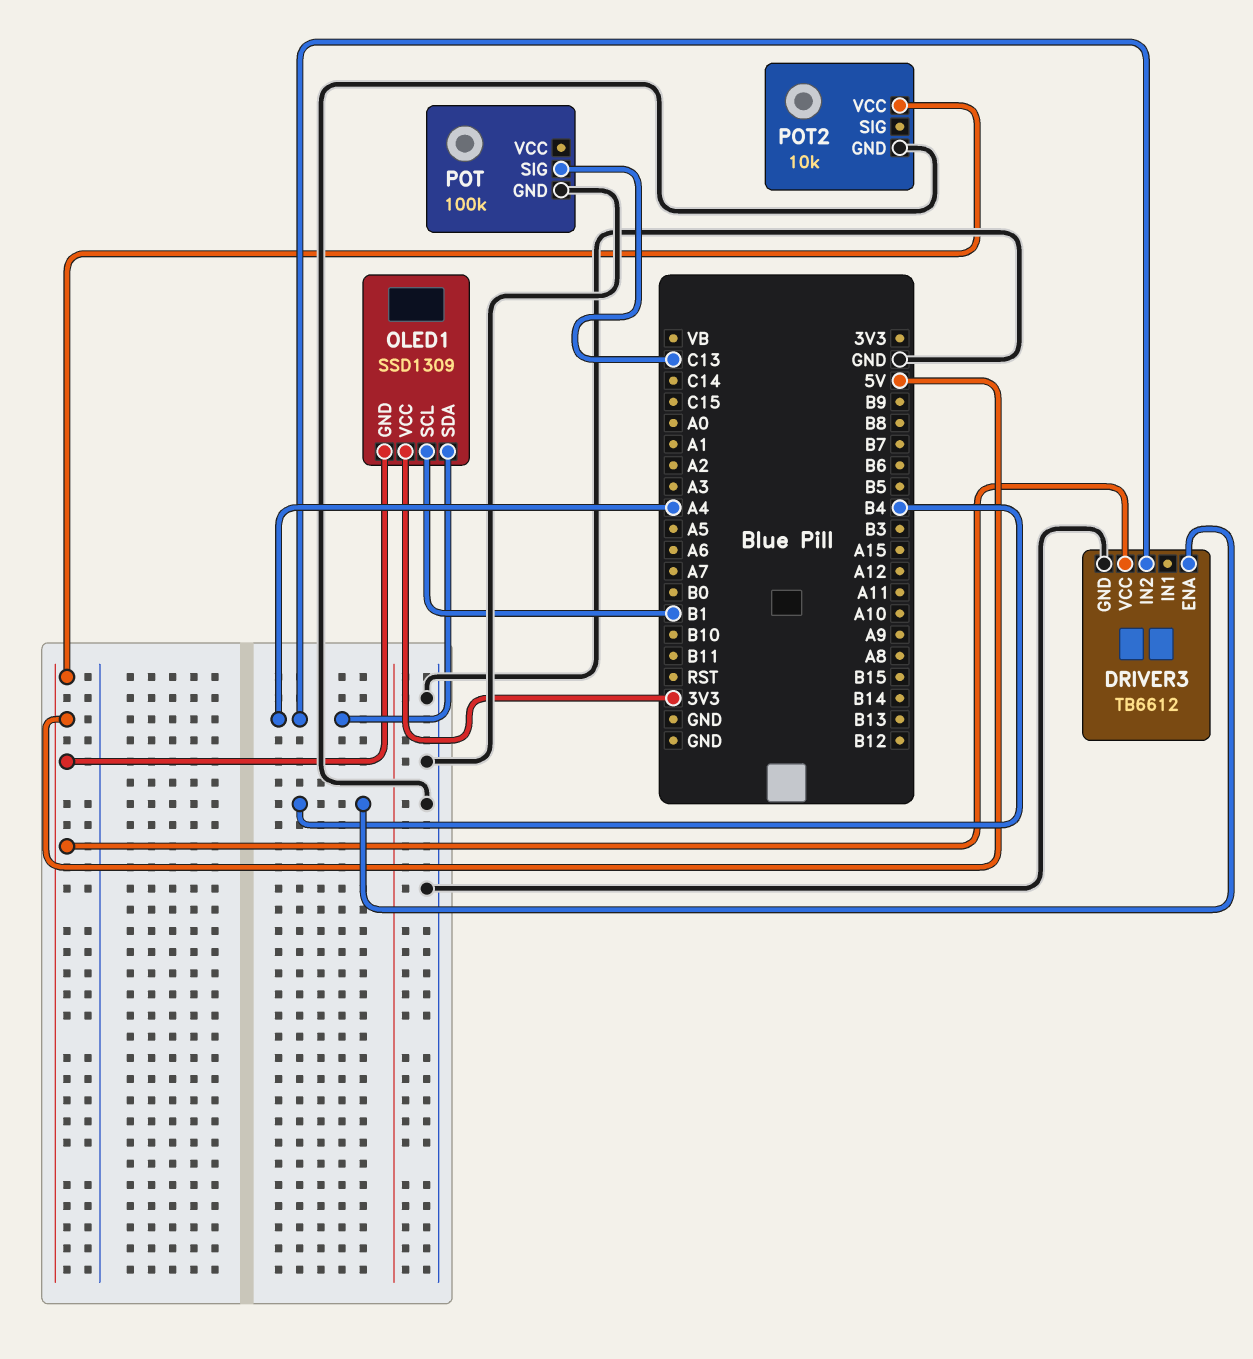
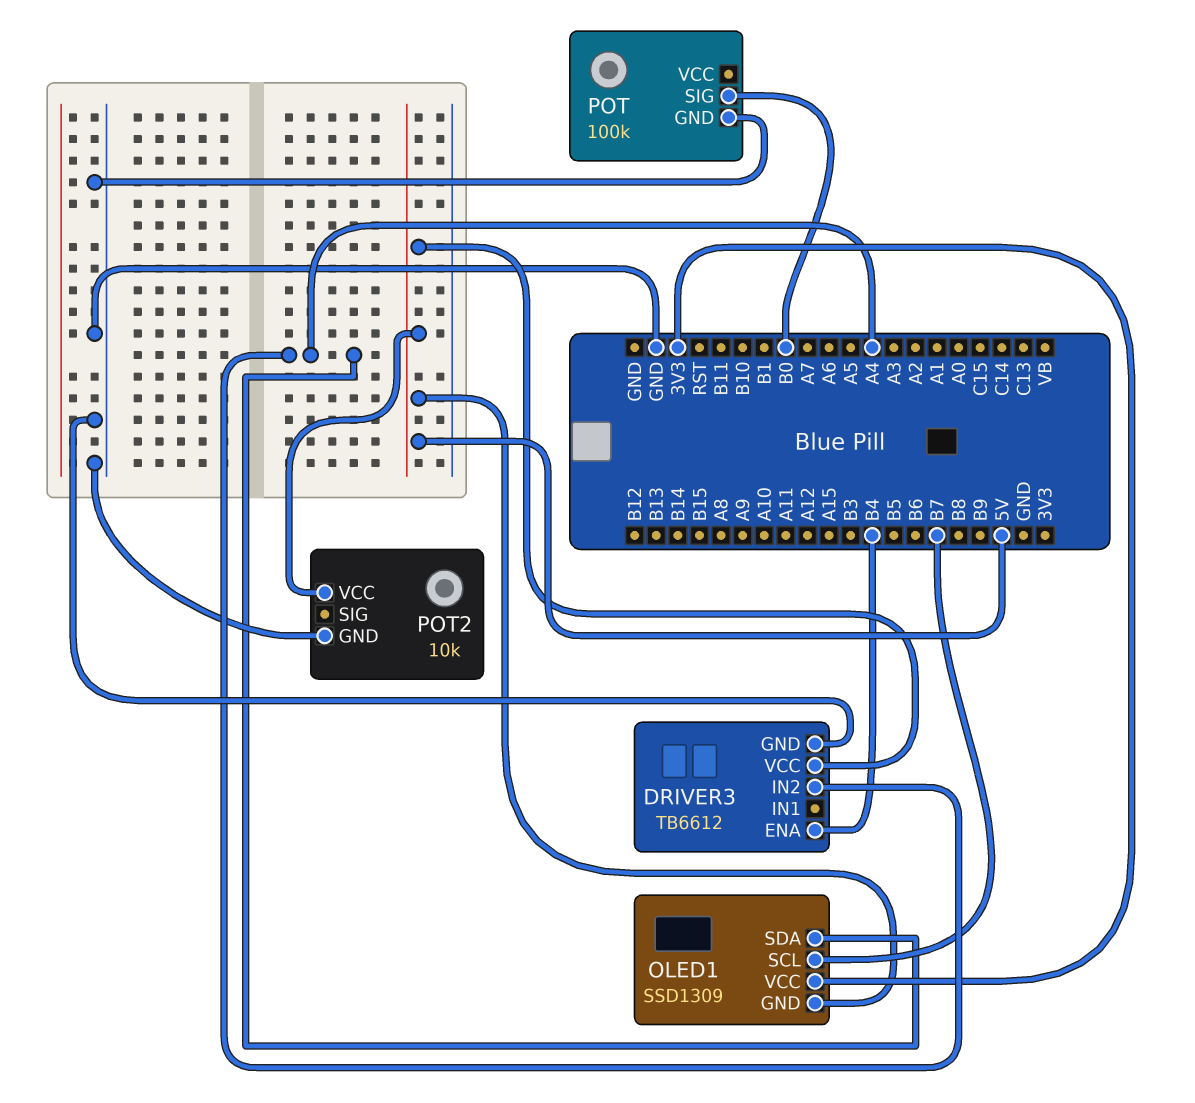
OLED1 pin SCL: B1 -> B7
POT pin SIG: C13 -> B0

